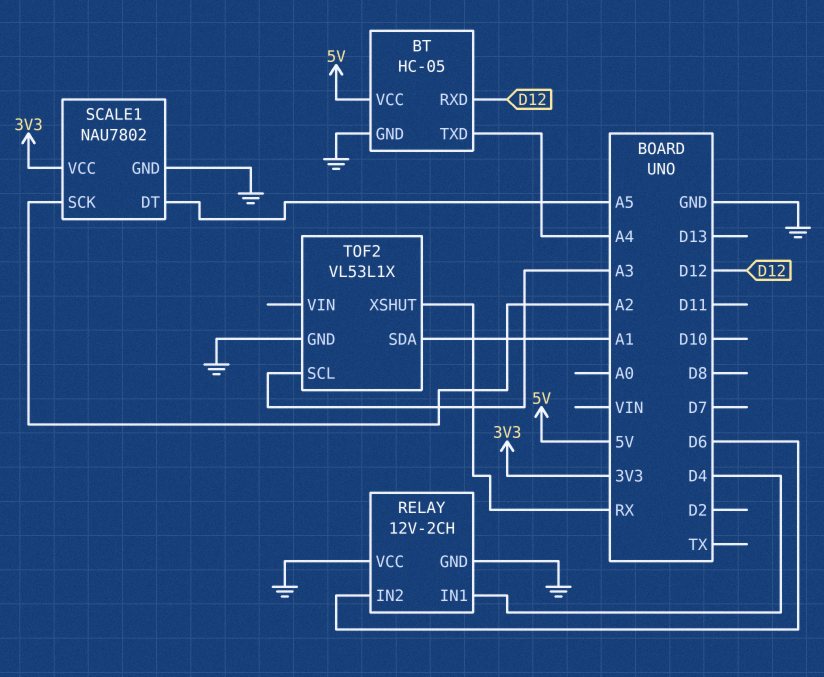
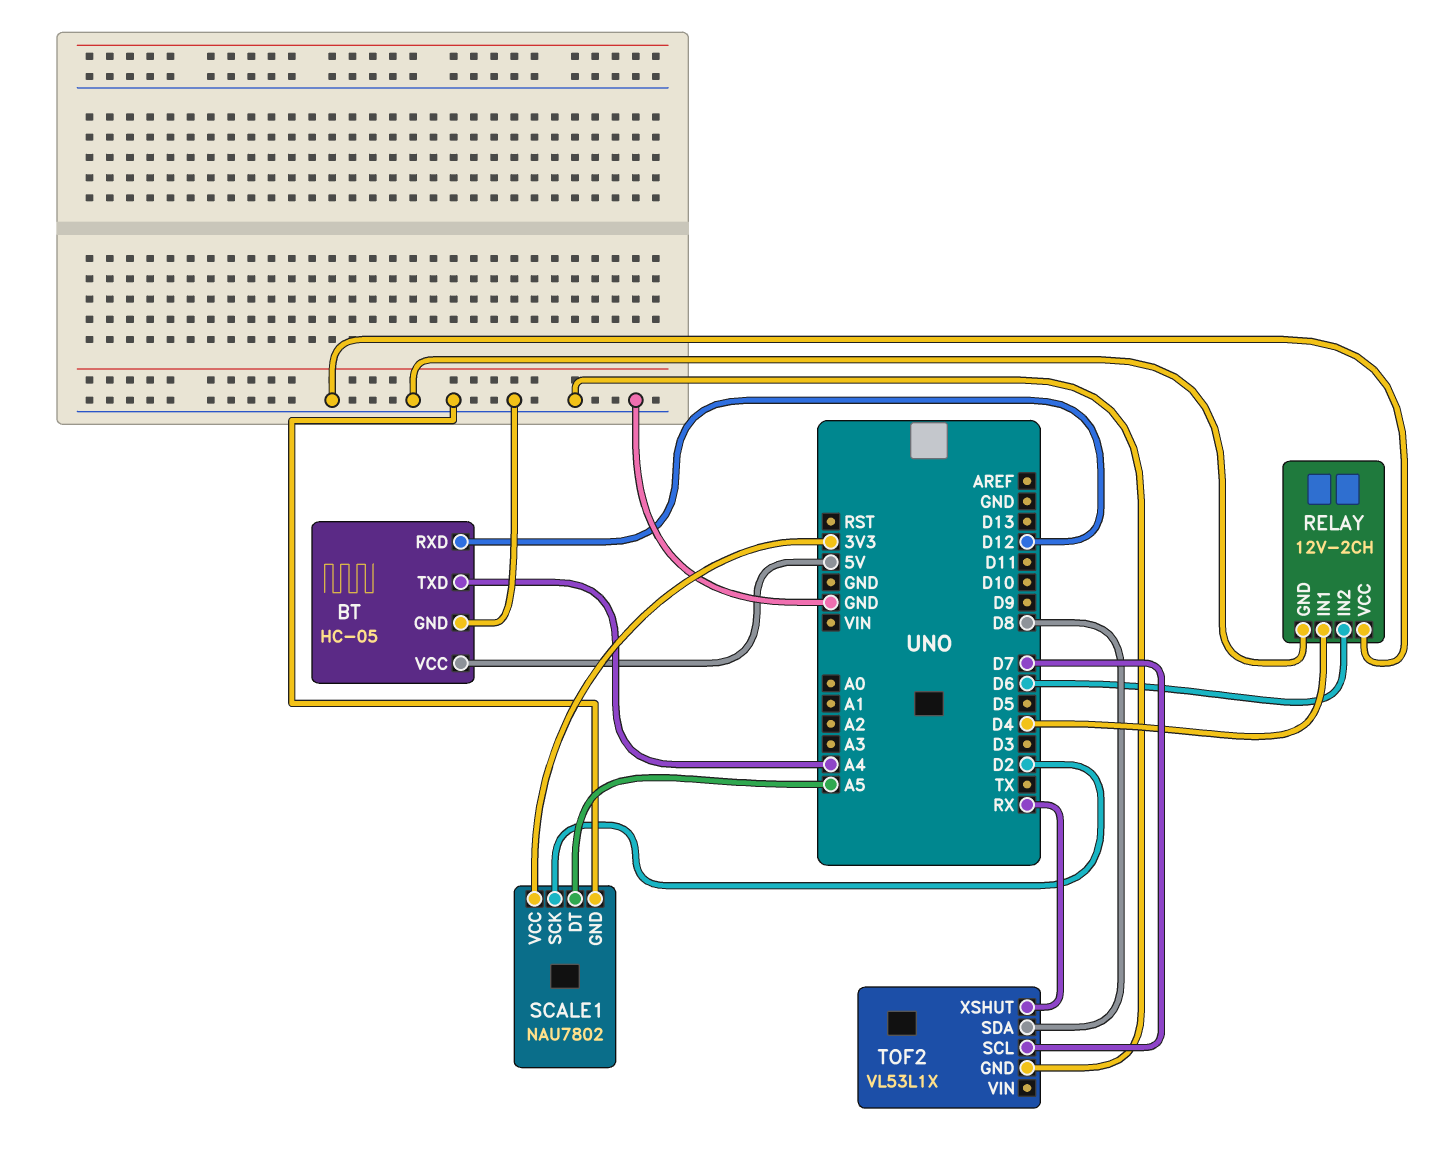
SCALE1 pin SCK: A2 -> D2
TOF2 pin SCL: A3 -> D7
TOF2 pin SDA: A1 -> D8

